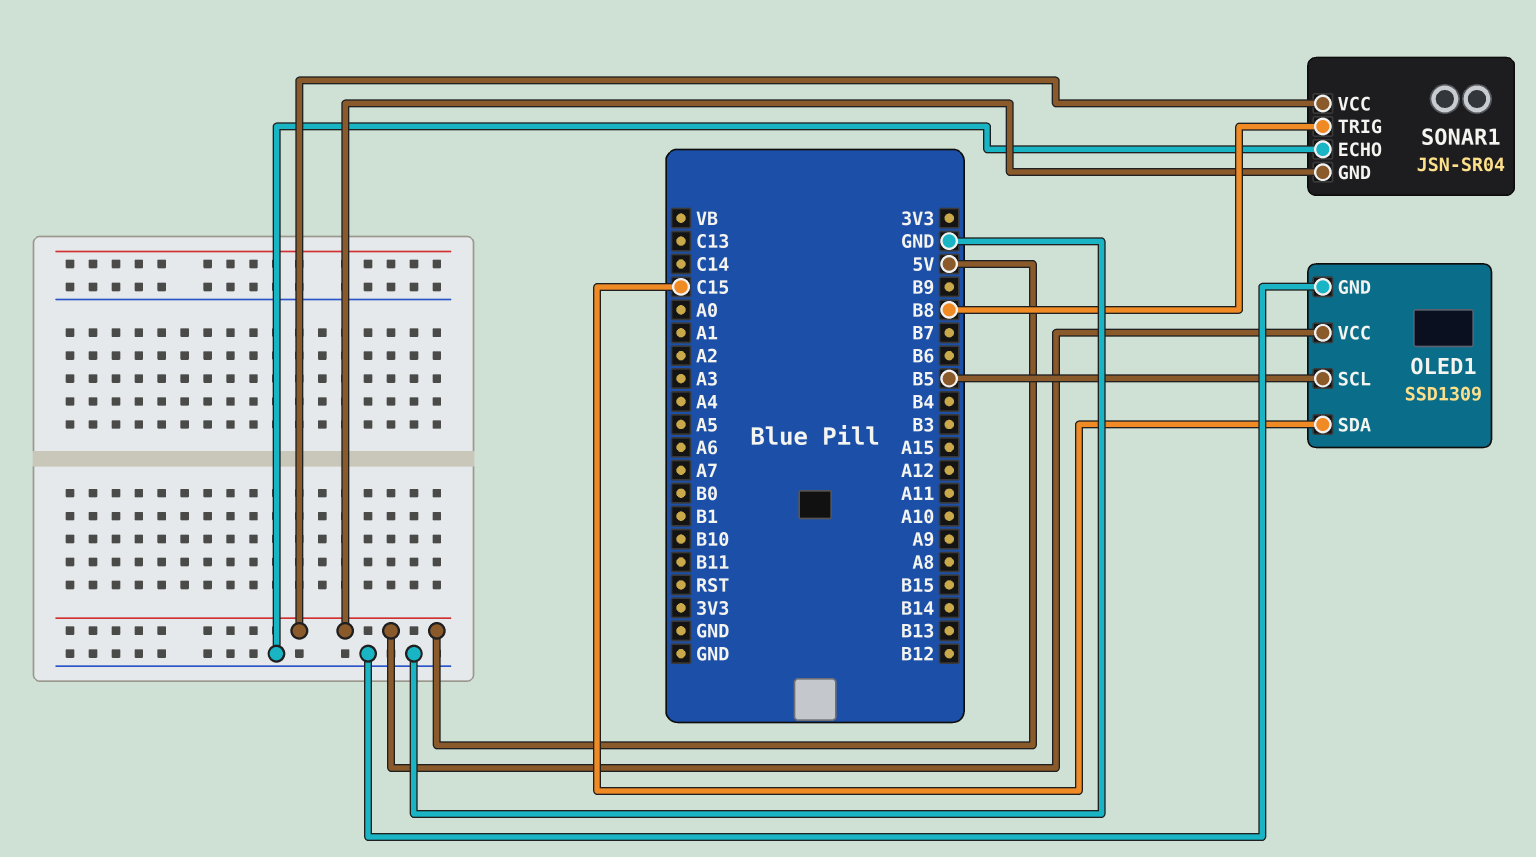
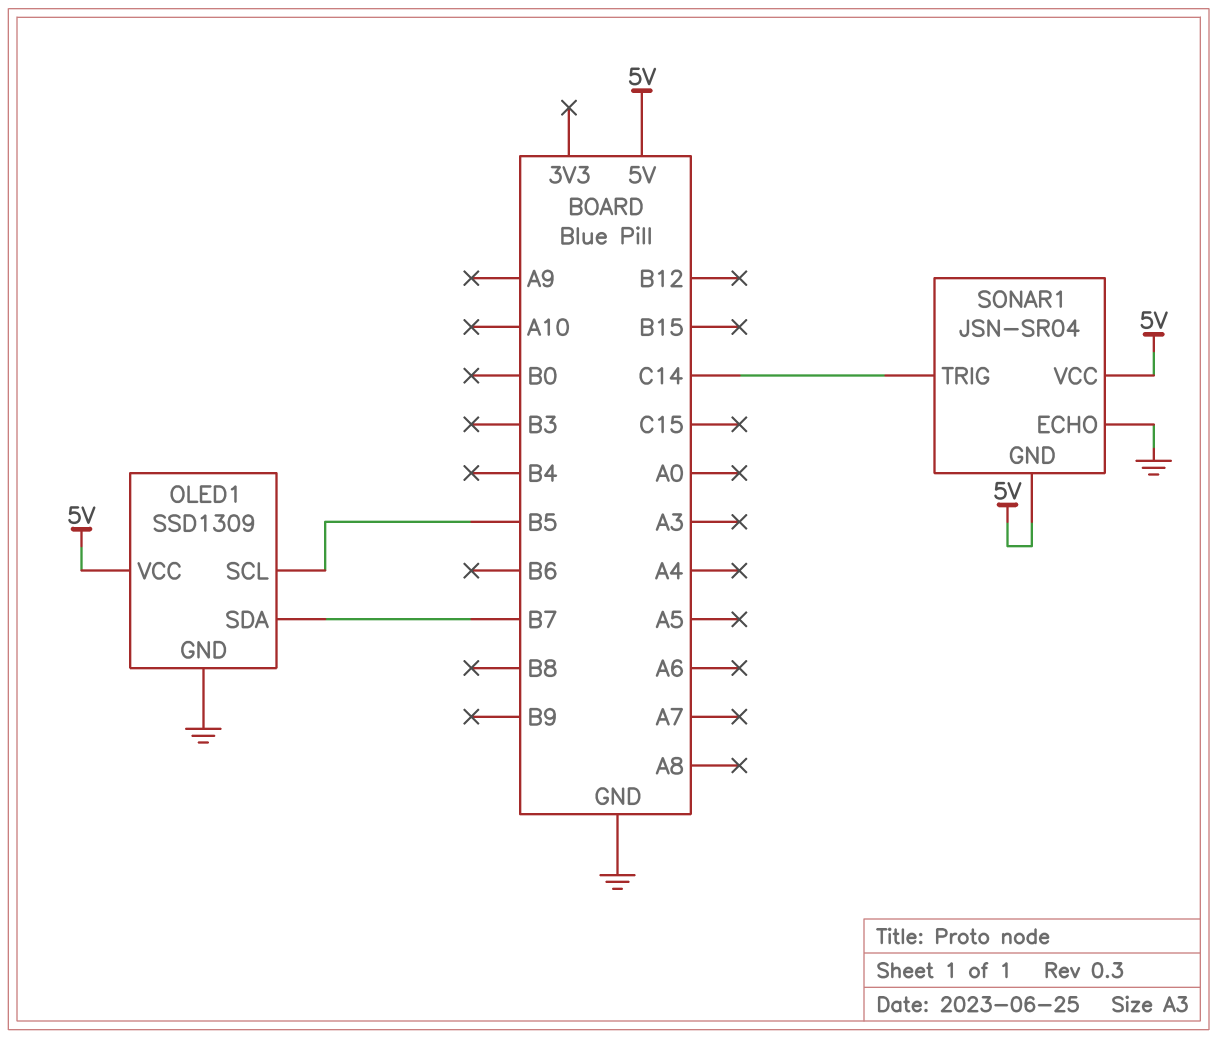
OLED1 pin SDA: C15 -> B7
SONAR1 pin TRIG: B8 -> C14

